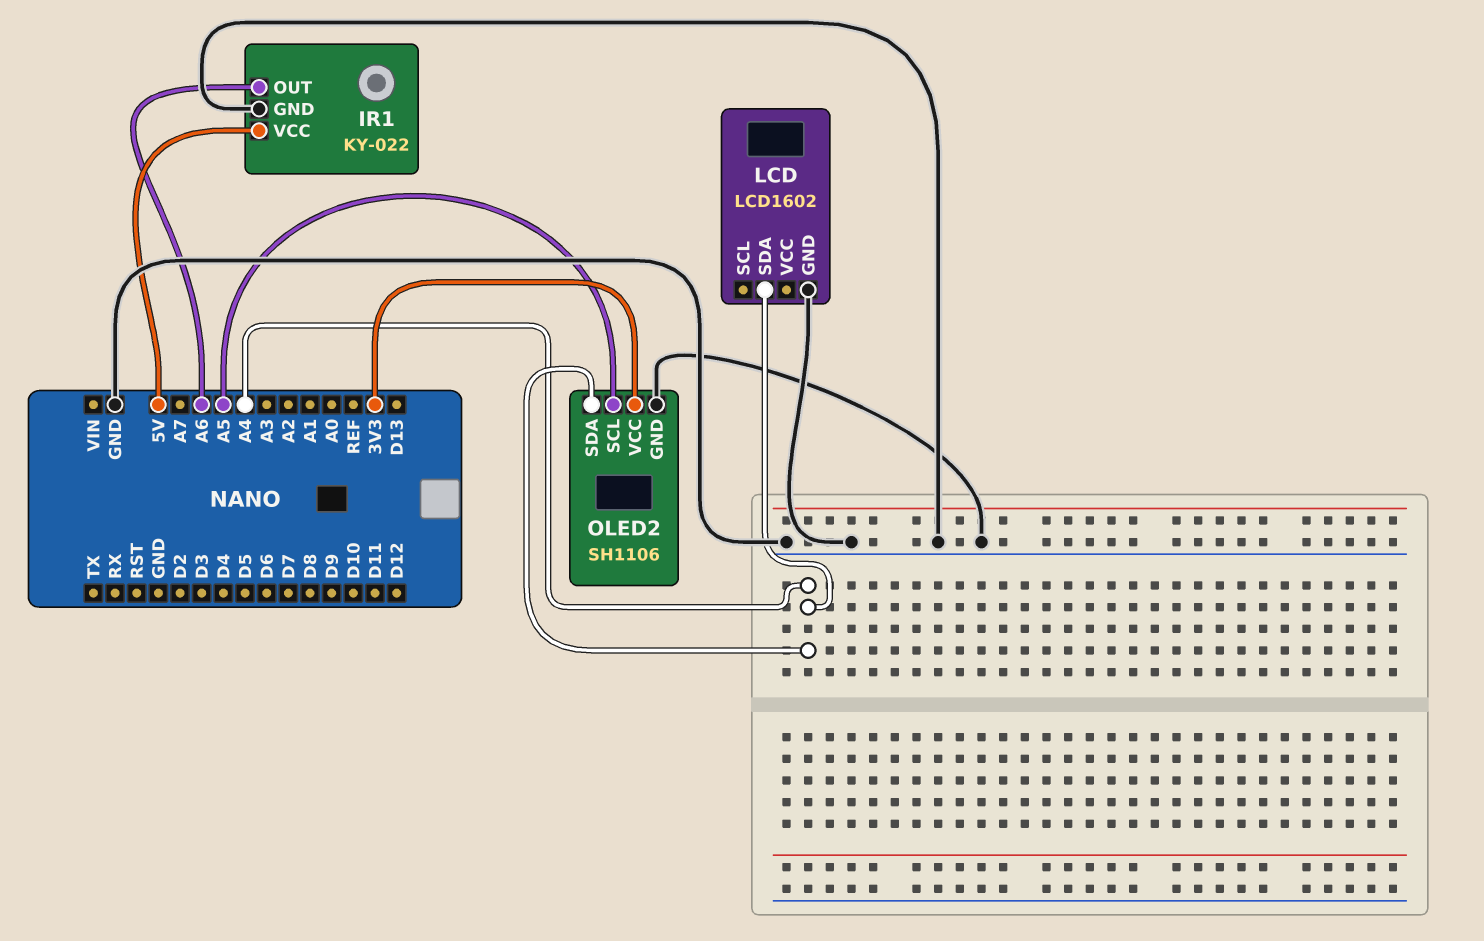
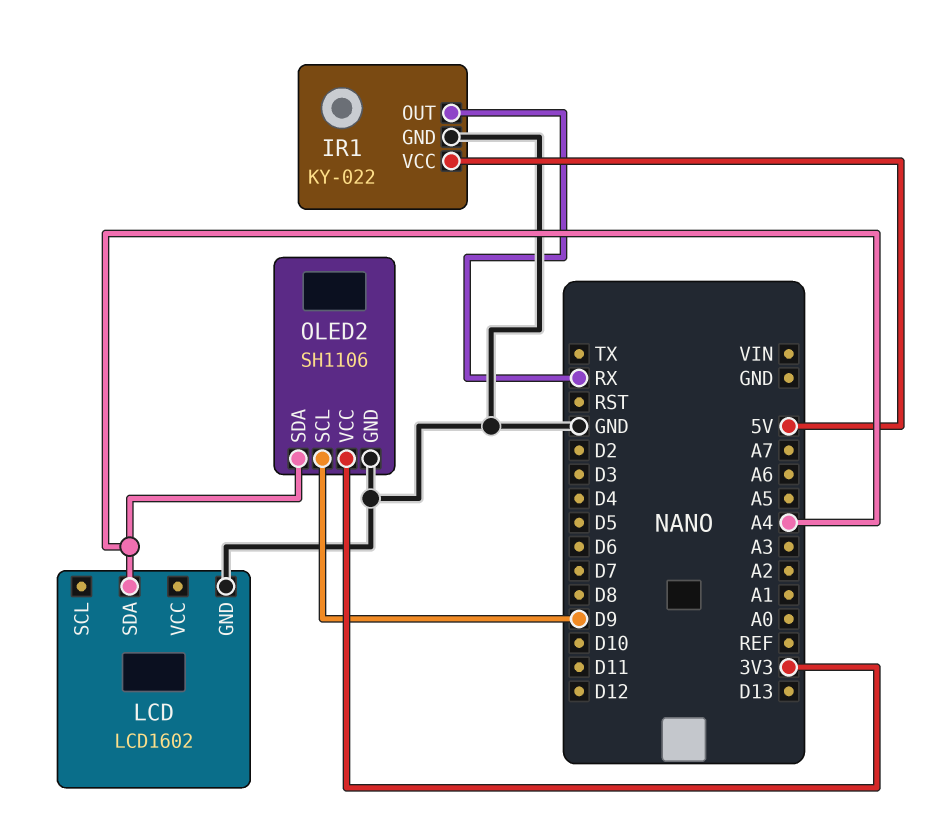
IR1 pin OUT: A6 -> RX
OLED2 pin SCL: A5 -> D9

